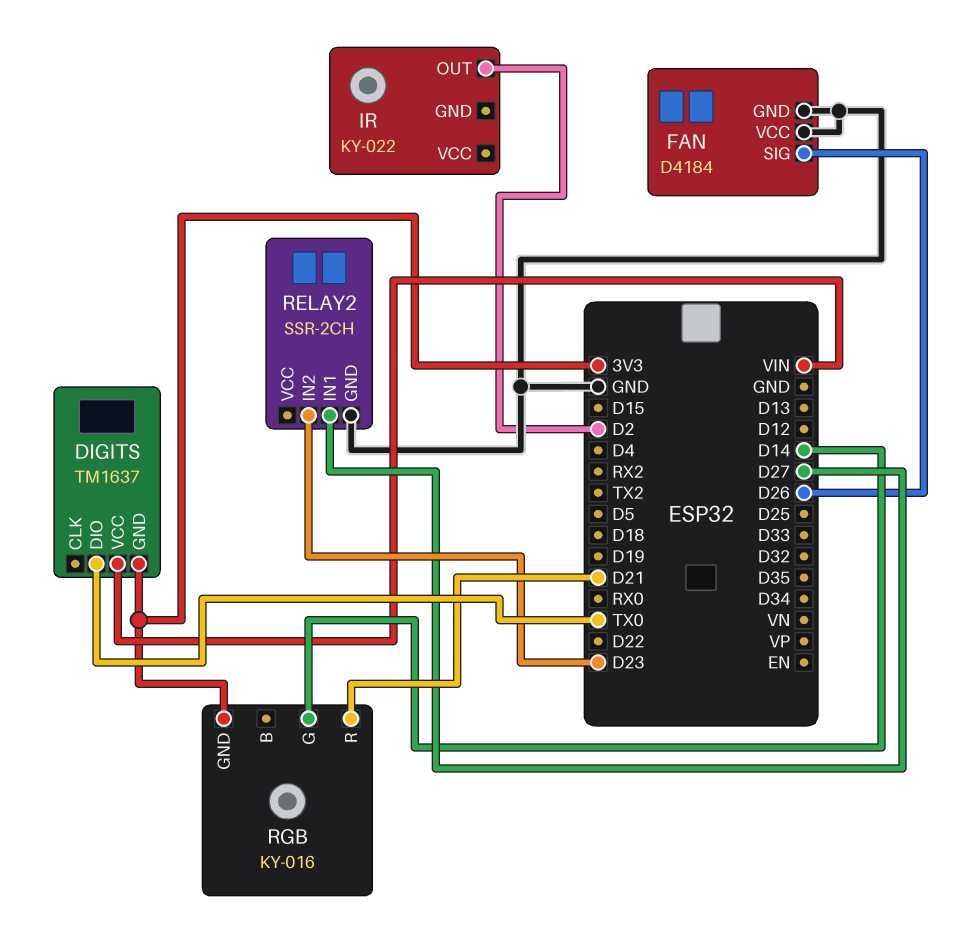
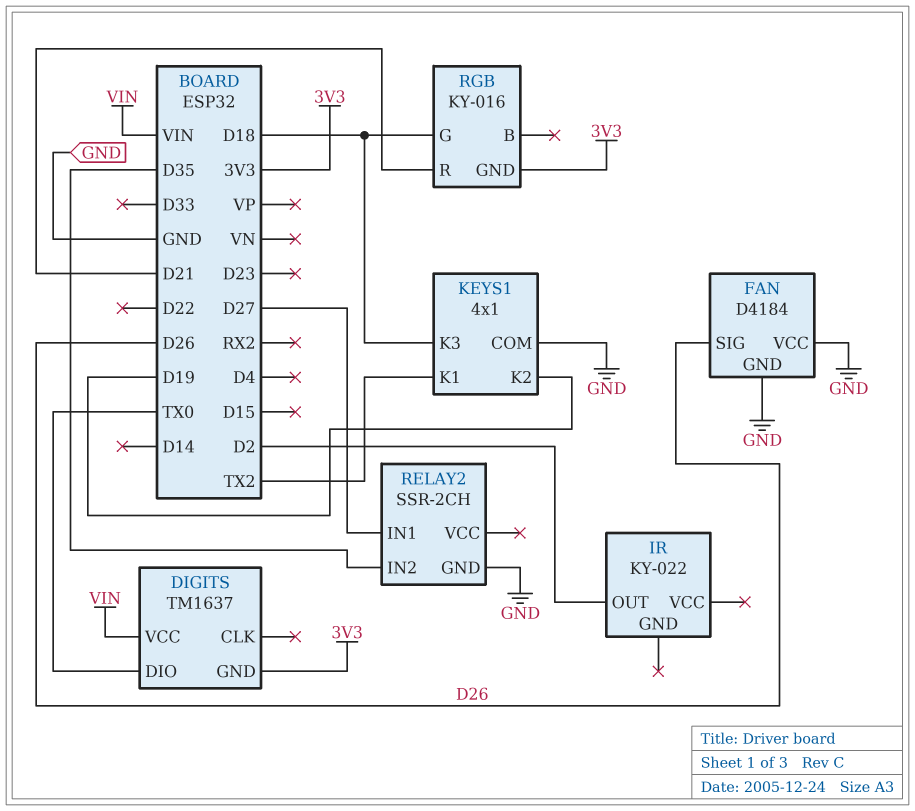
KEYS1: none -> 4x1
KEYS1 pin COM: none -> GND
KEYS1 pin K1: none -> TX2
KEYS1 pin K2: none -> D19
KEYS1 pin K3: none -> D18
RELAY2 pin IN2: D23 -> D35
RGB pin G: D14 -> D18

